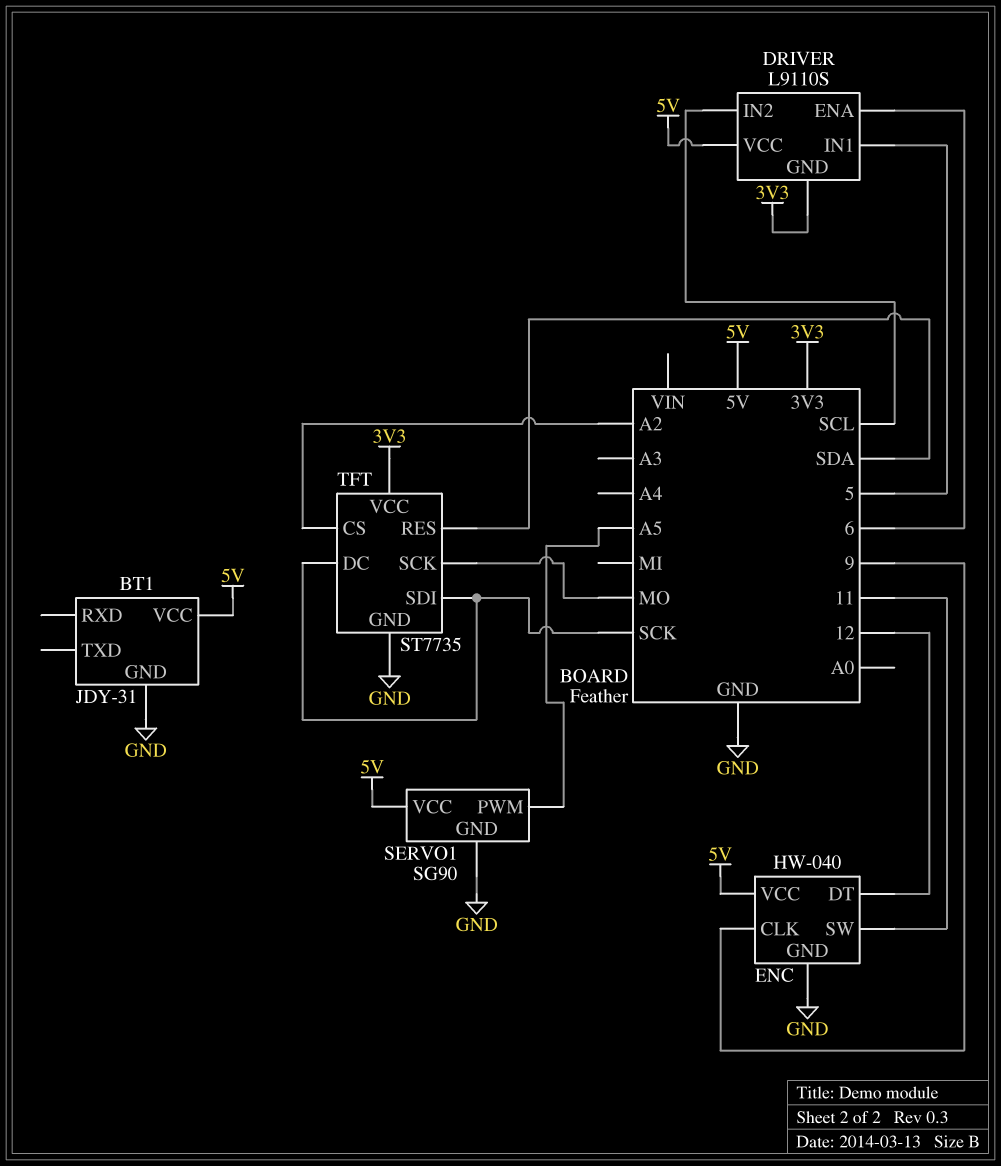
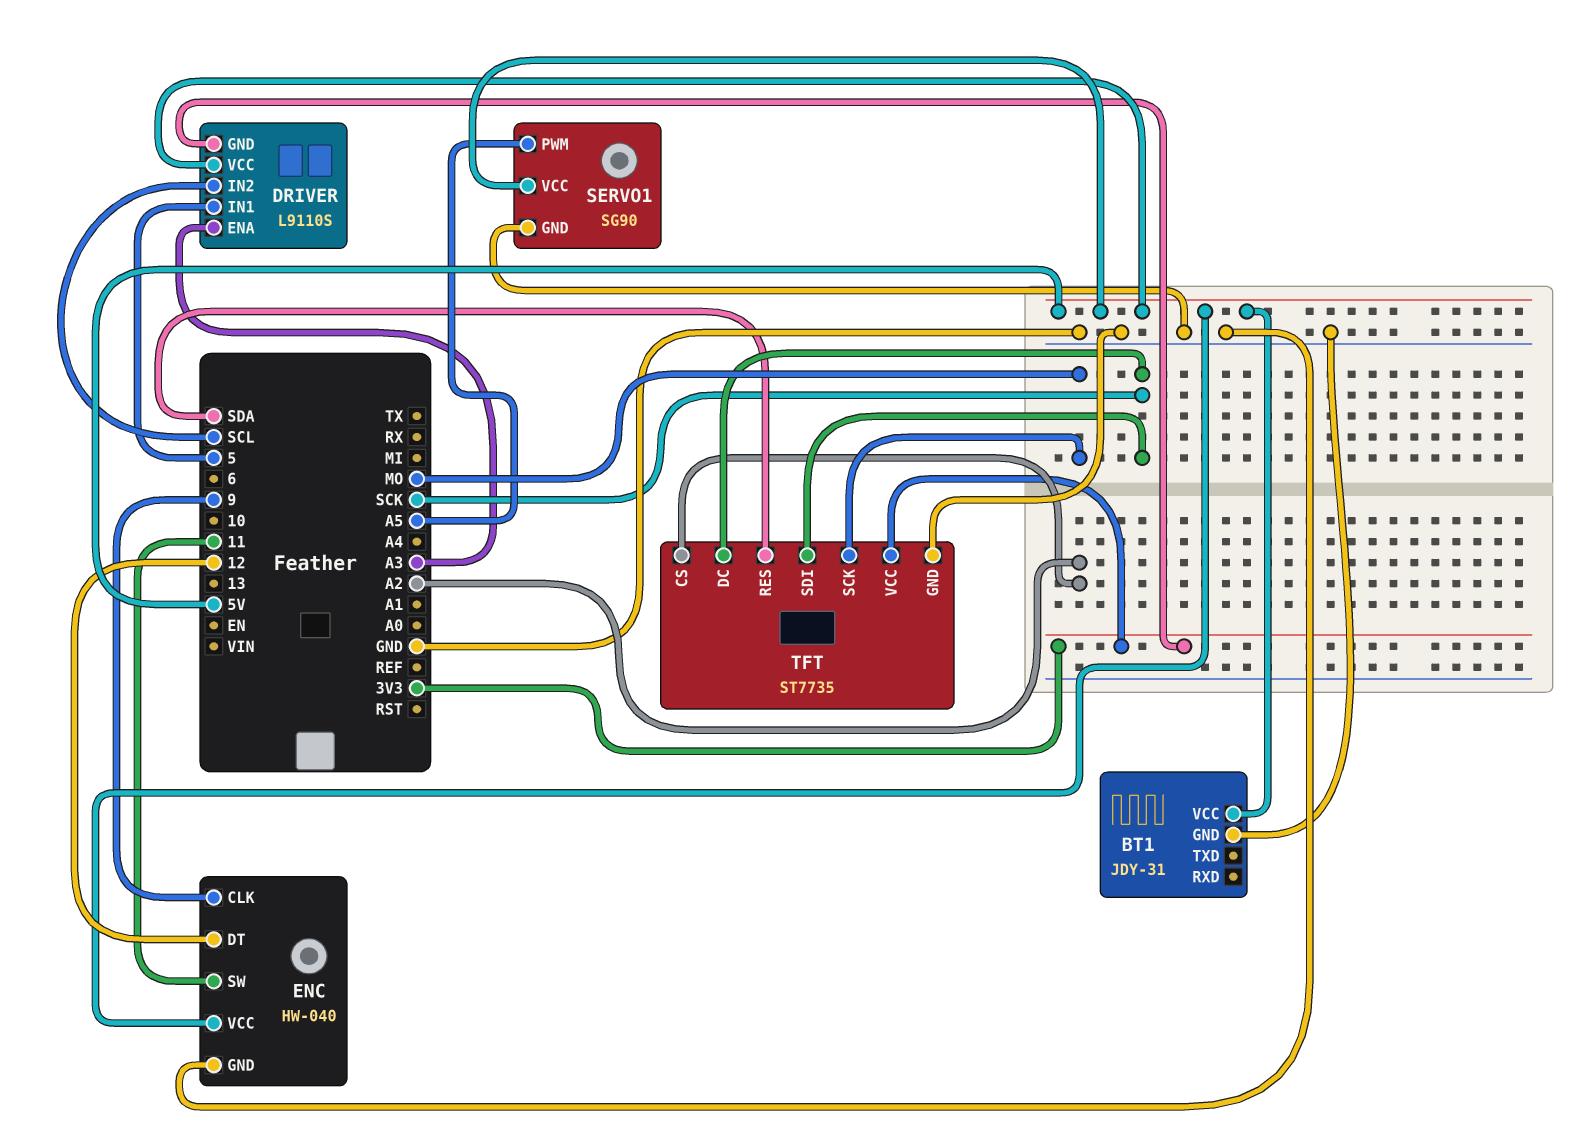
DRIVER pin ENA: 6 -> A3

